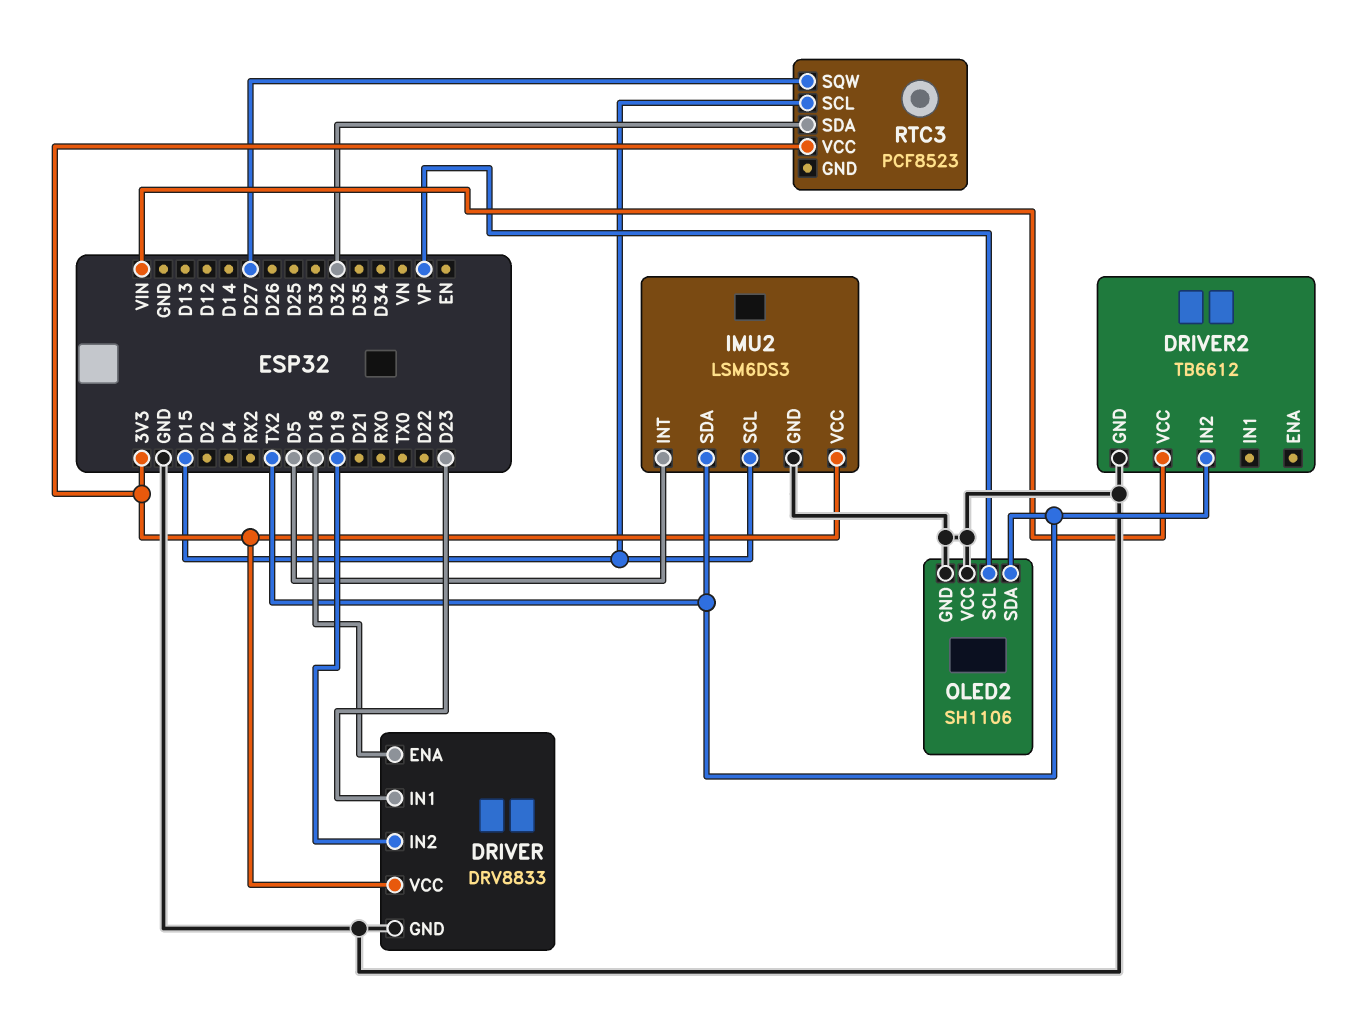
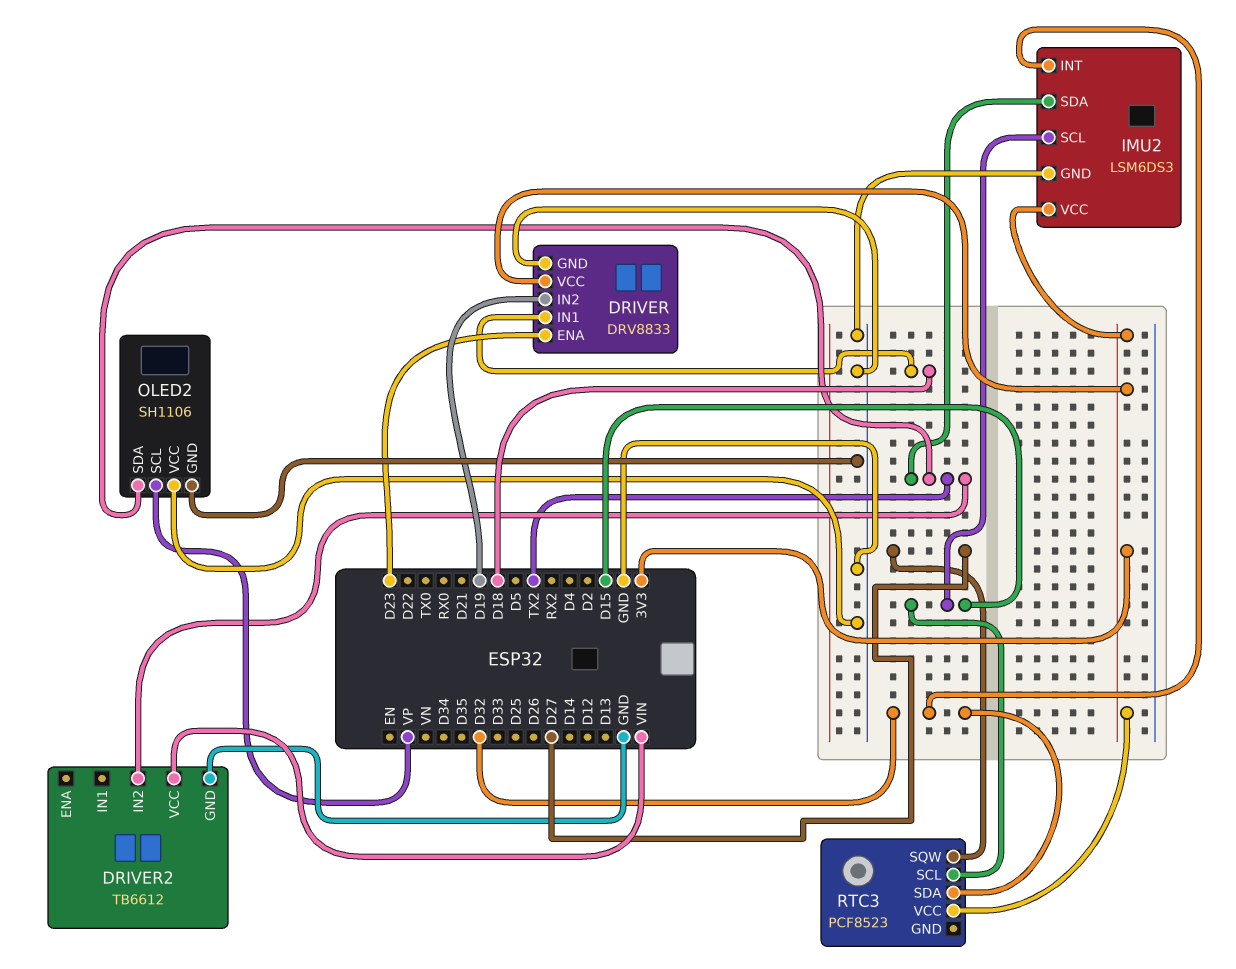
DRIVER pin ENA: D18 -> D23
DRIVER pin IN1: D23 -> D18
IMU2 pin INT: D5 -> D32

